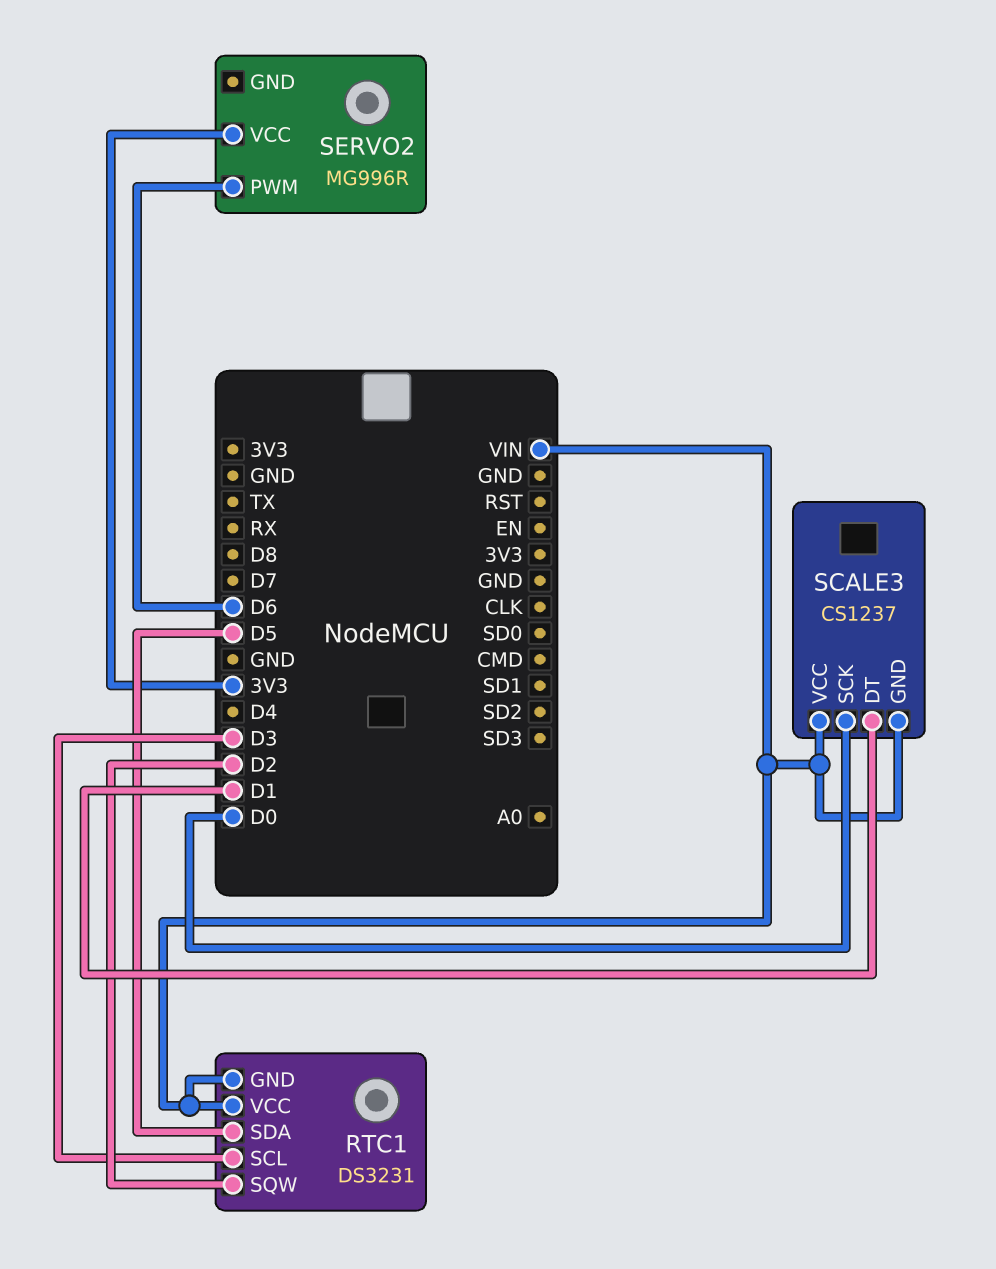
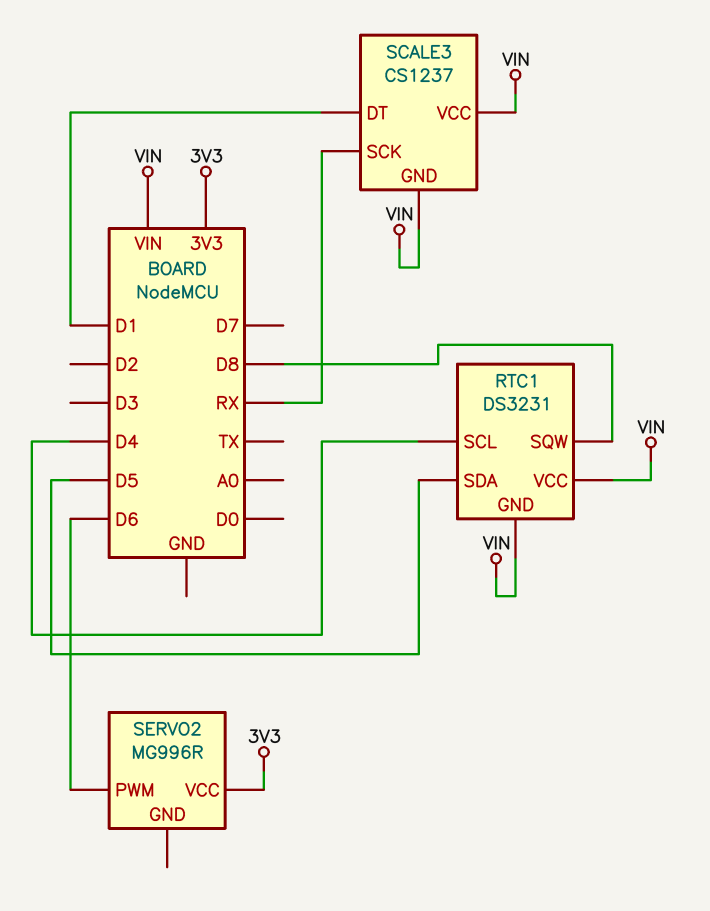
RTC1 pin SCL: D3 -> D4
RTC1 pin SQW: D2 -> D8
SCALE3 pin SCK: D0 -> RX

